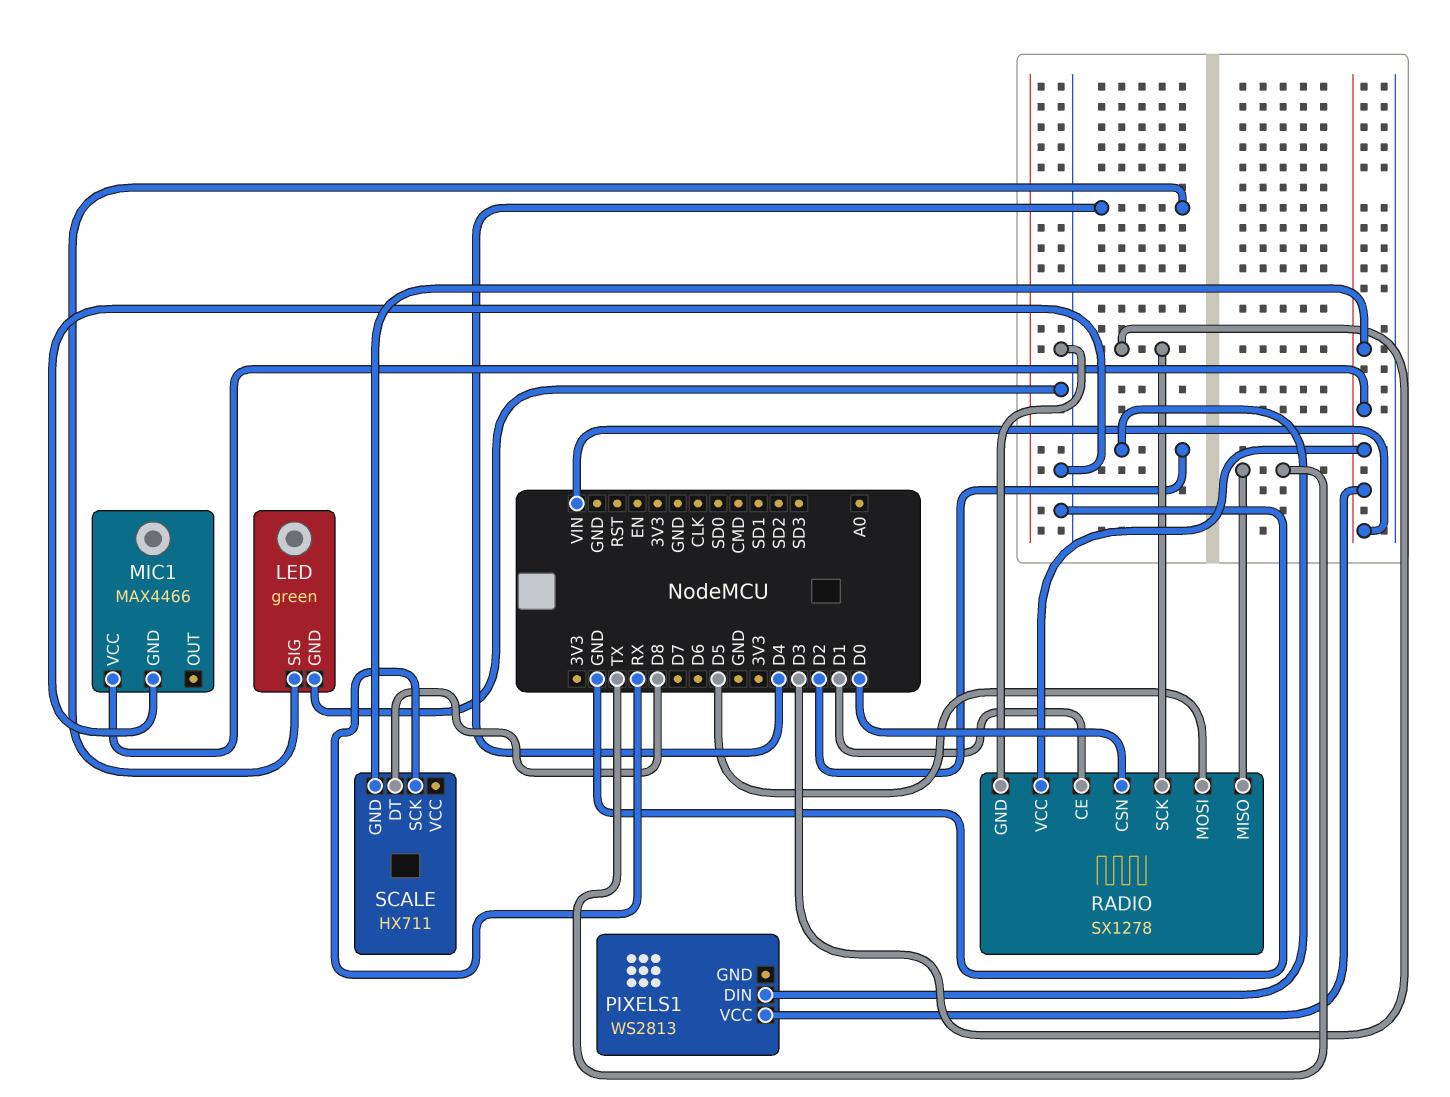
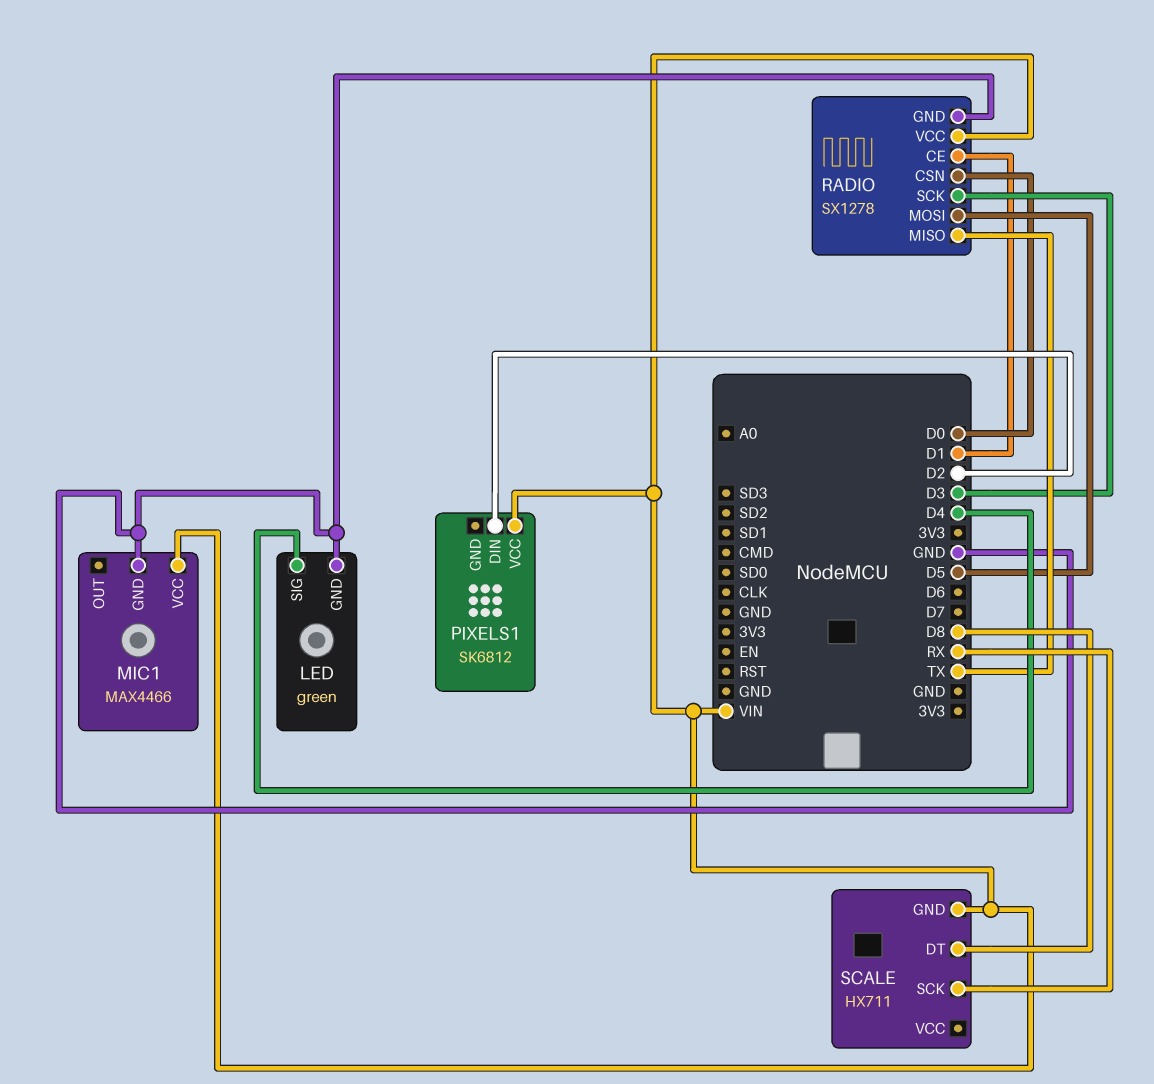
PIXELS1: WS2813 -> SK6812

